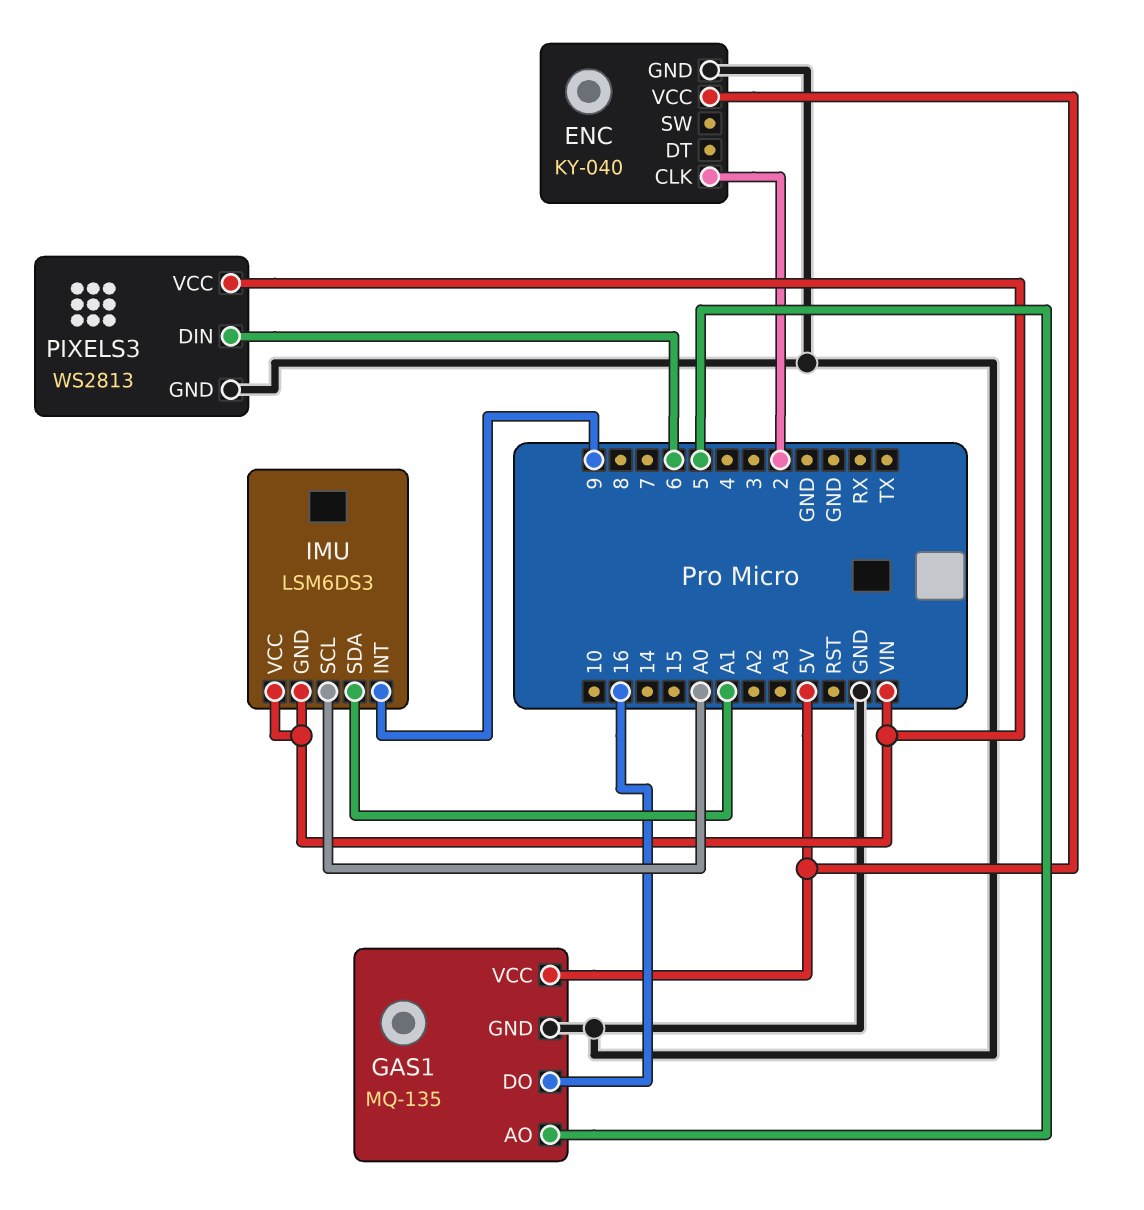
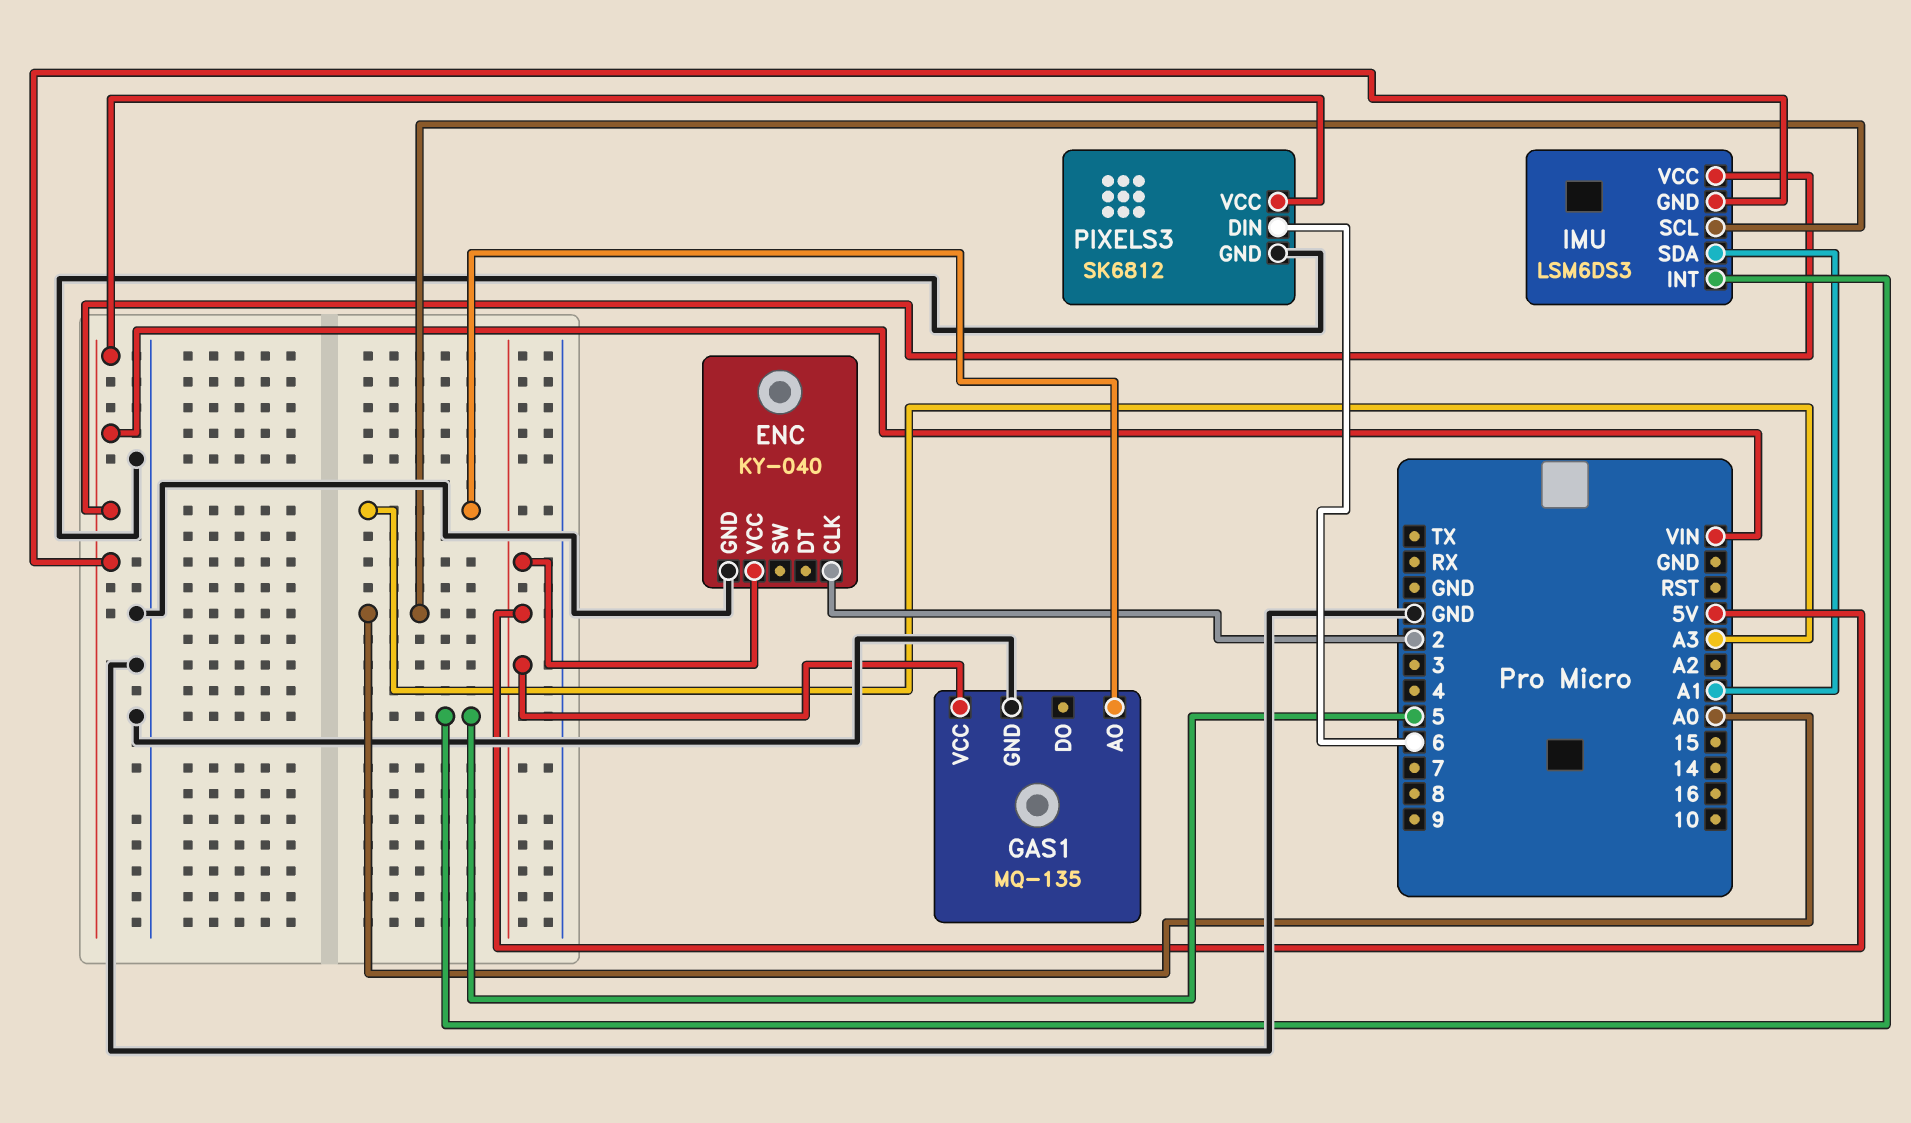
GAS1 pin AO: 5 -> A3
GAS1 pin DO: 16 -> none
IMU pin INT: 9 -> 5
PIXELS3: WS2813 -> SK6812

